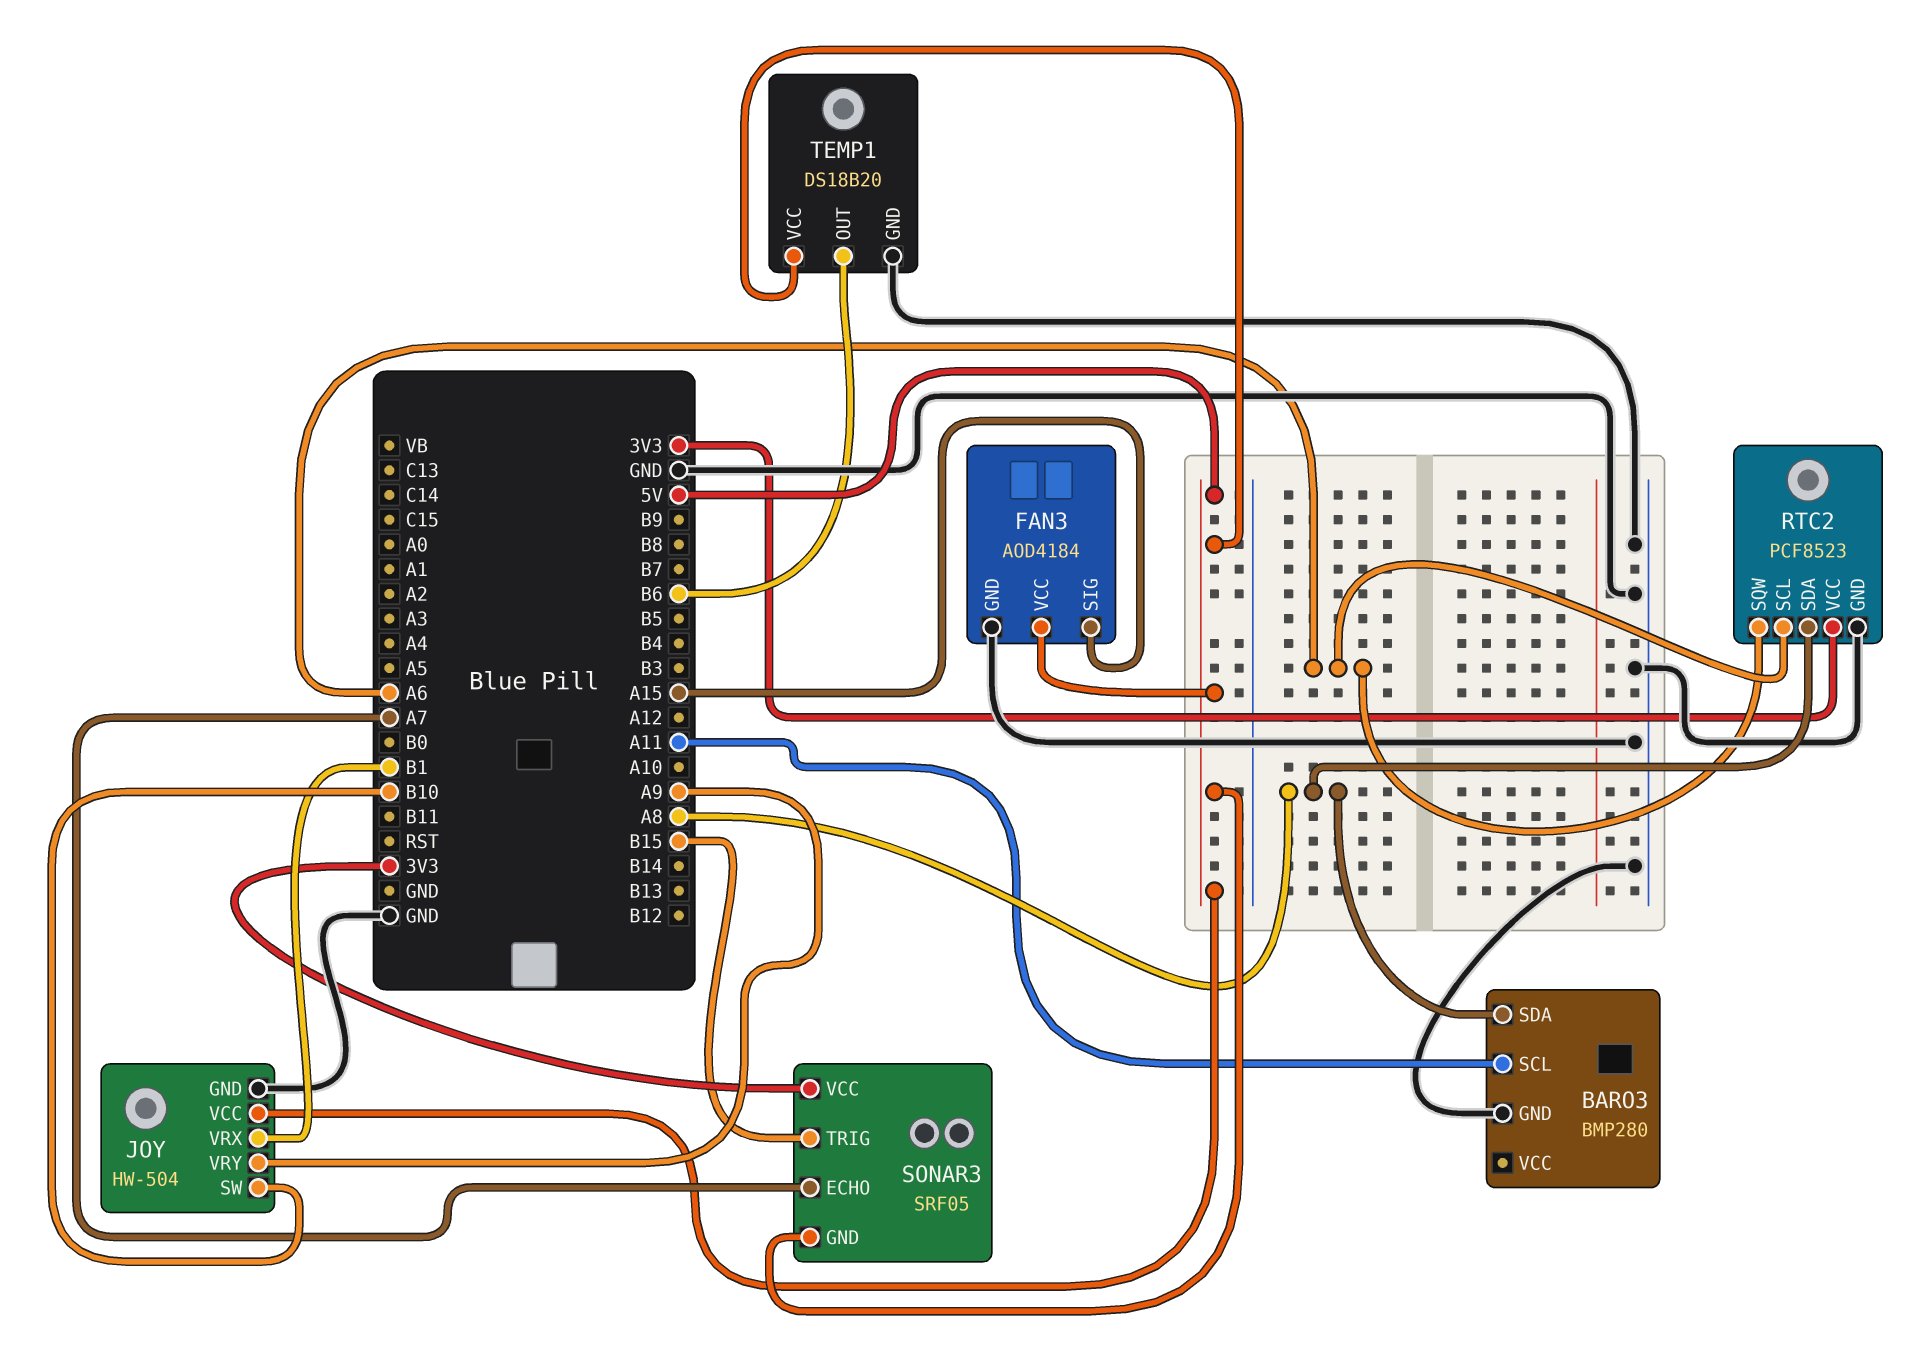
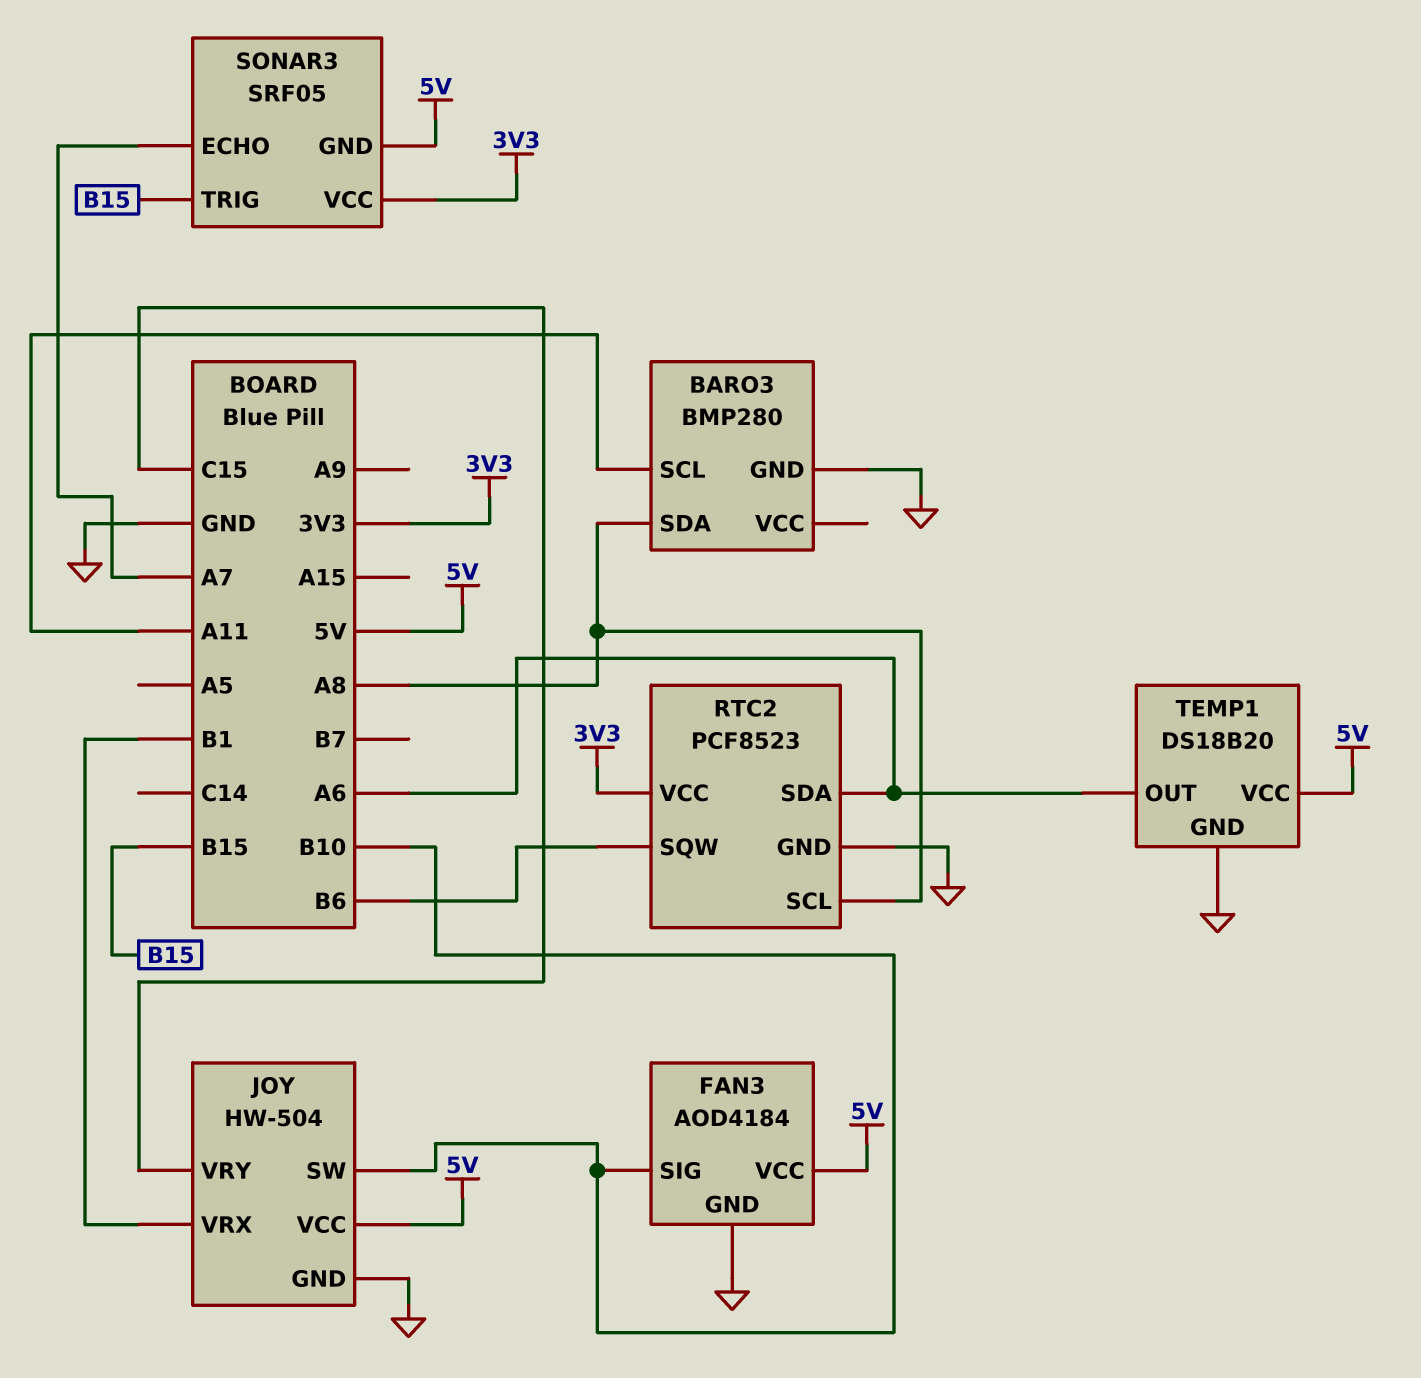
FAN3 pin SIG: A15 -> B10
JOY pin VRY: A9 -> C15
RTC2 pin SCL: A6 -> A8
RTC2 pin SDA: A8 -> A6
RTC2 pin SQW: A6 -> B6
TEMP1 pin OUT: B6 -> A6

